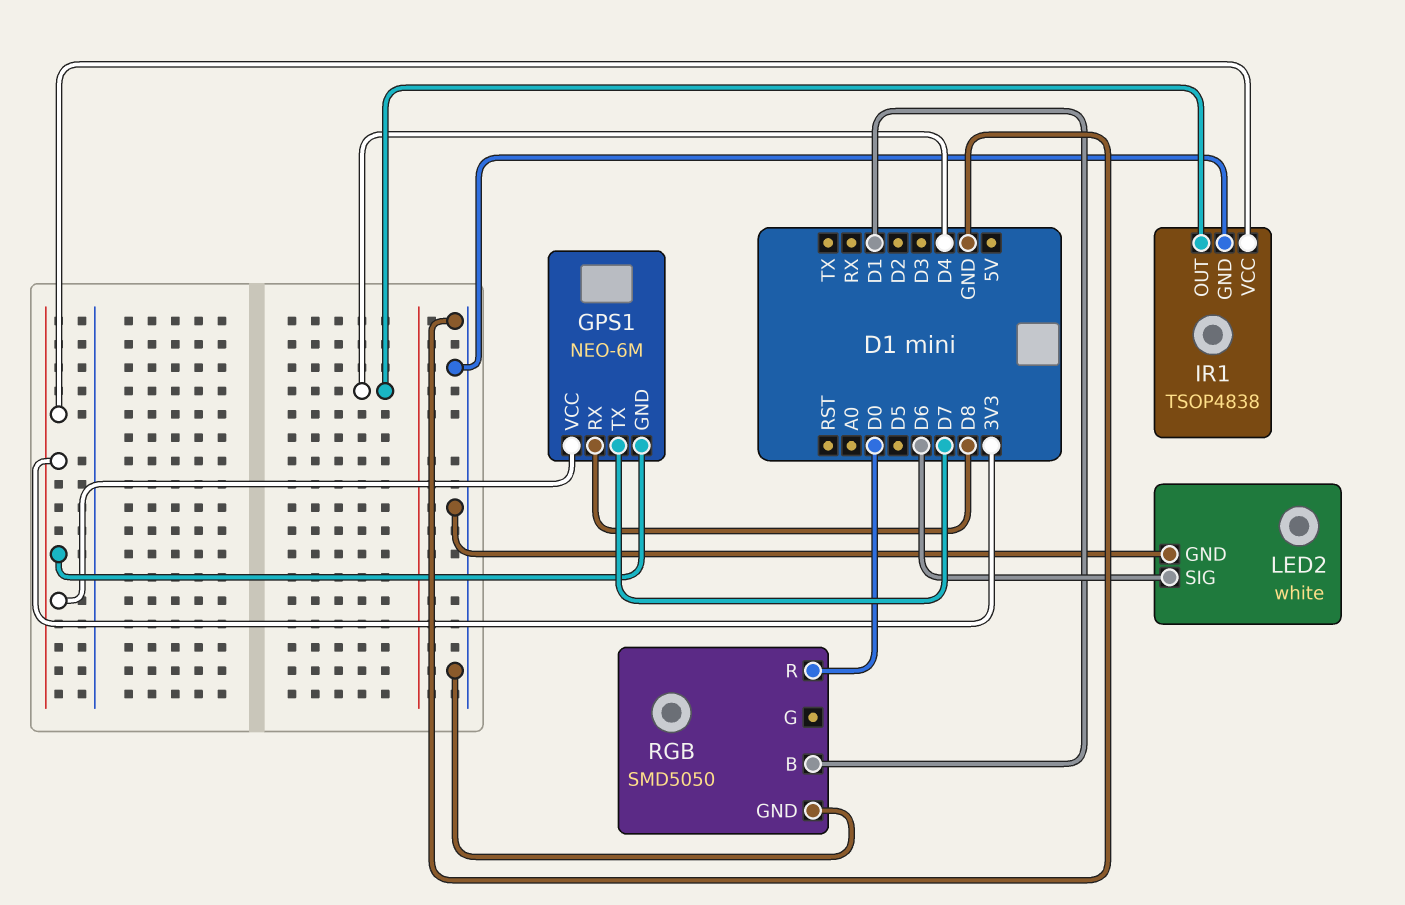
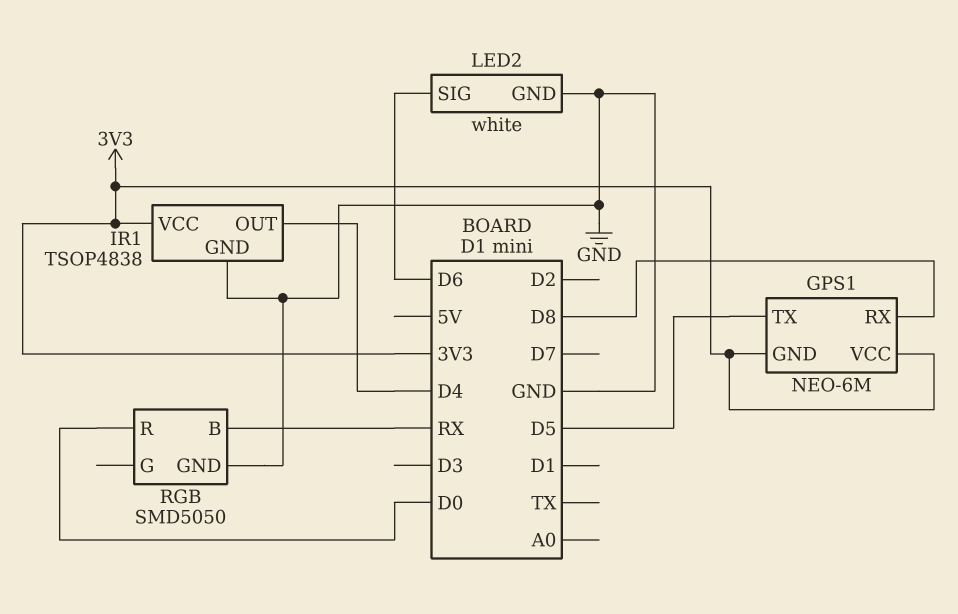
GPS1 pin TX: D7 -> D5
RGB pin B: D1 -> RX

